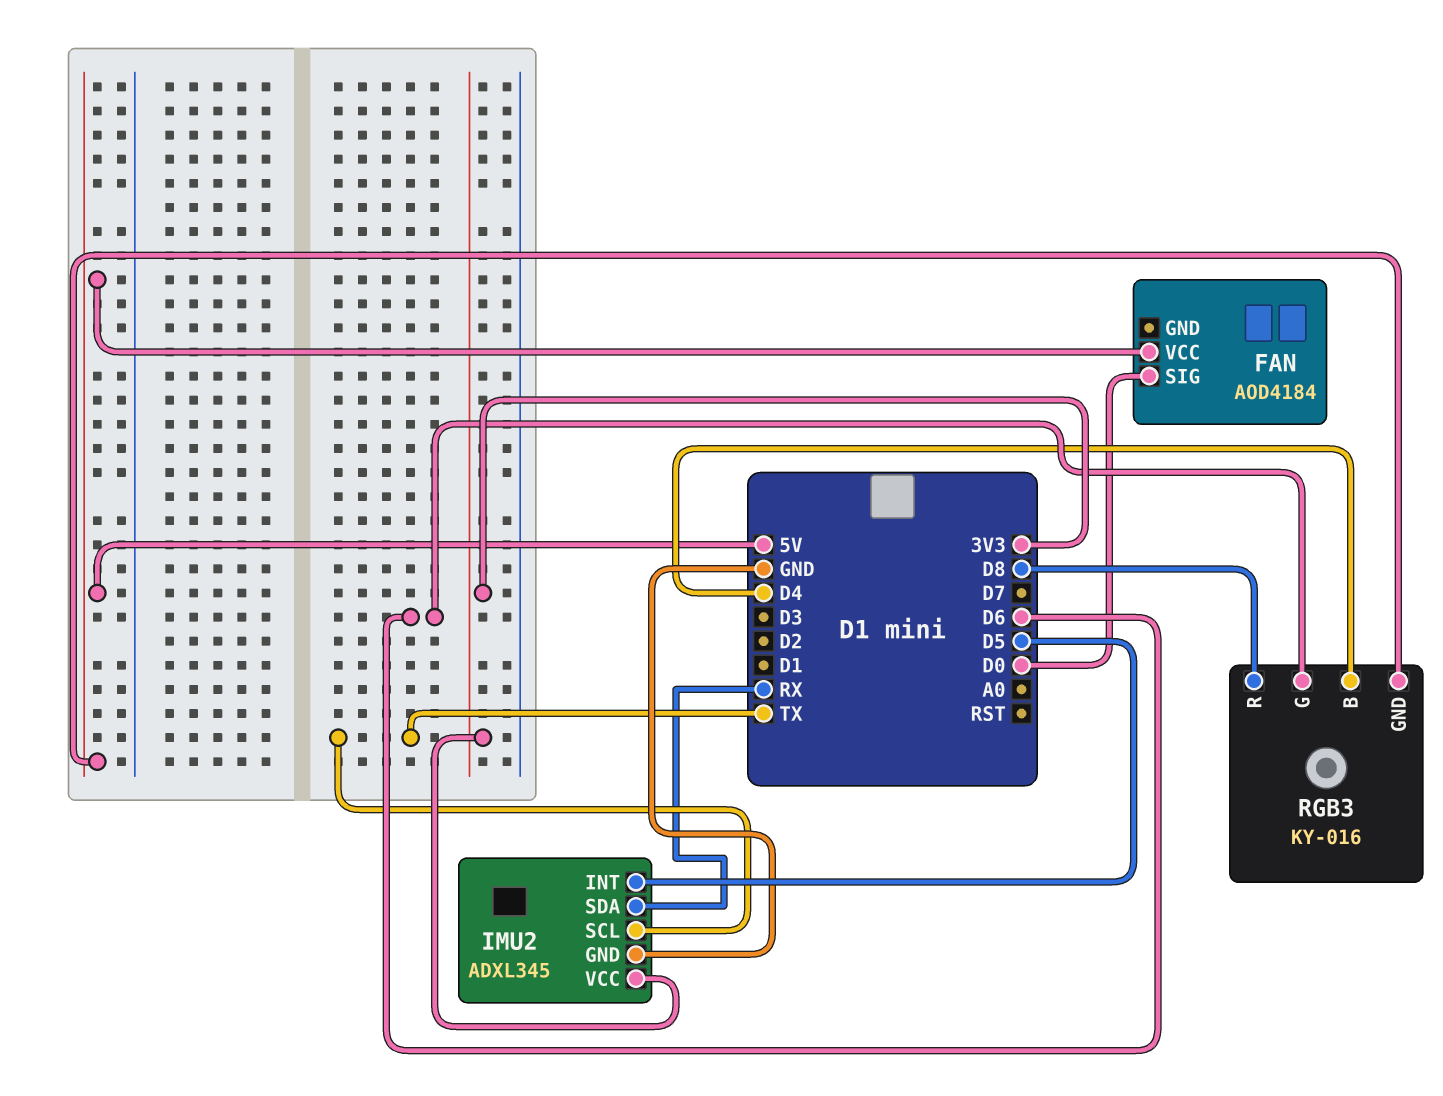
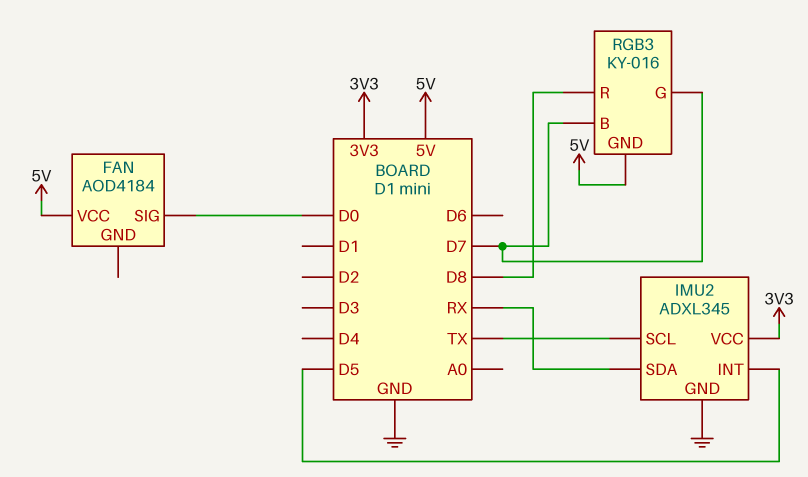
RGB3 pin B: D4 -> D7
RGB3 pin G: D6 -> D7

